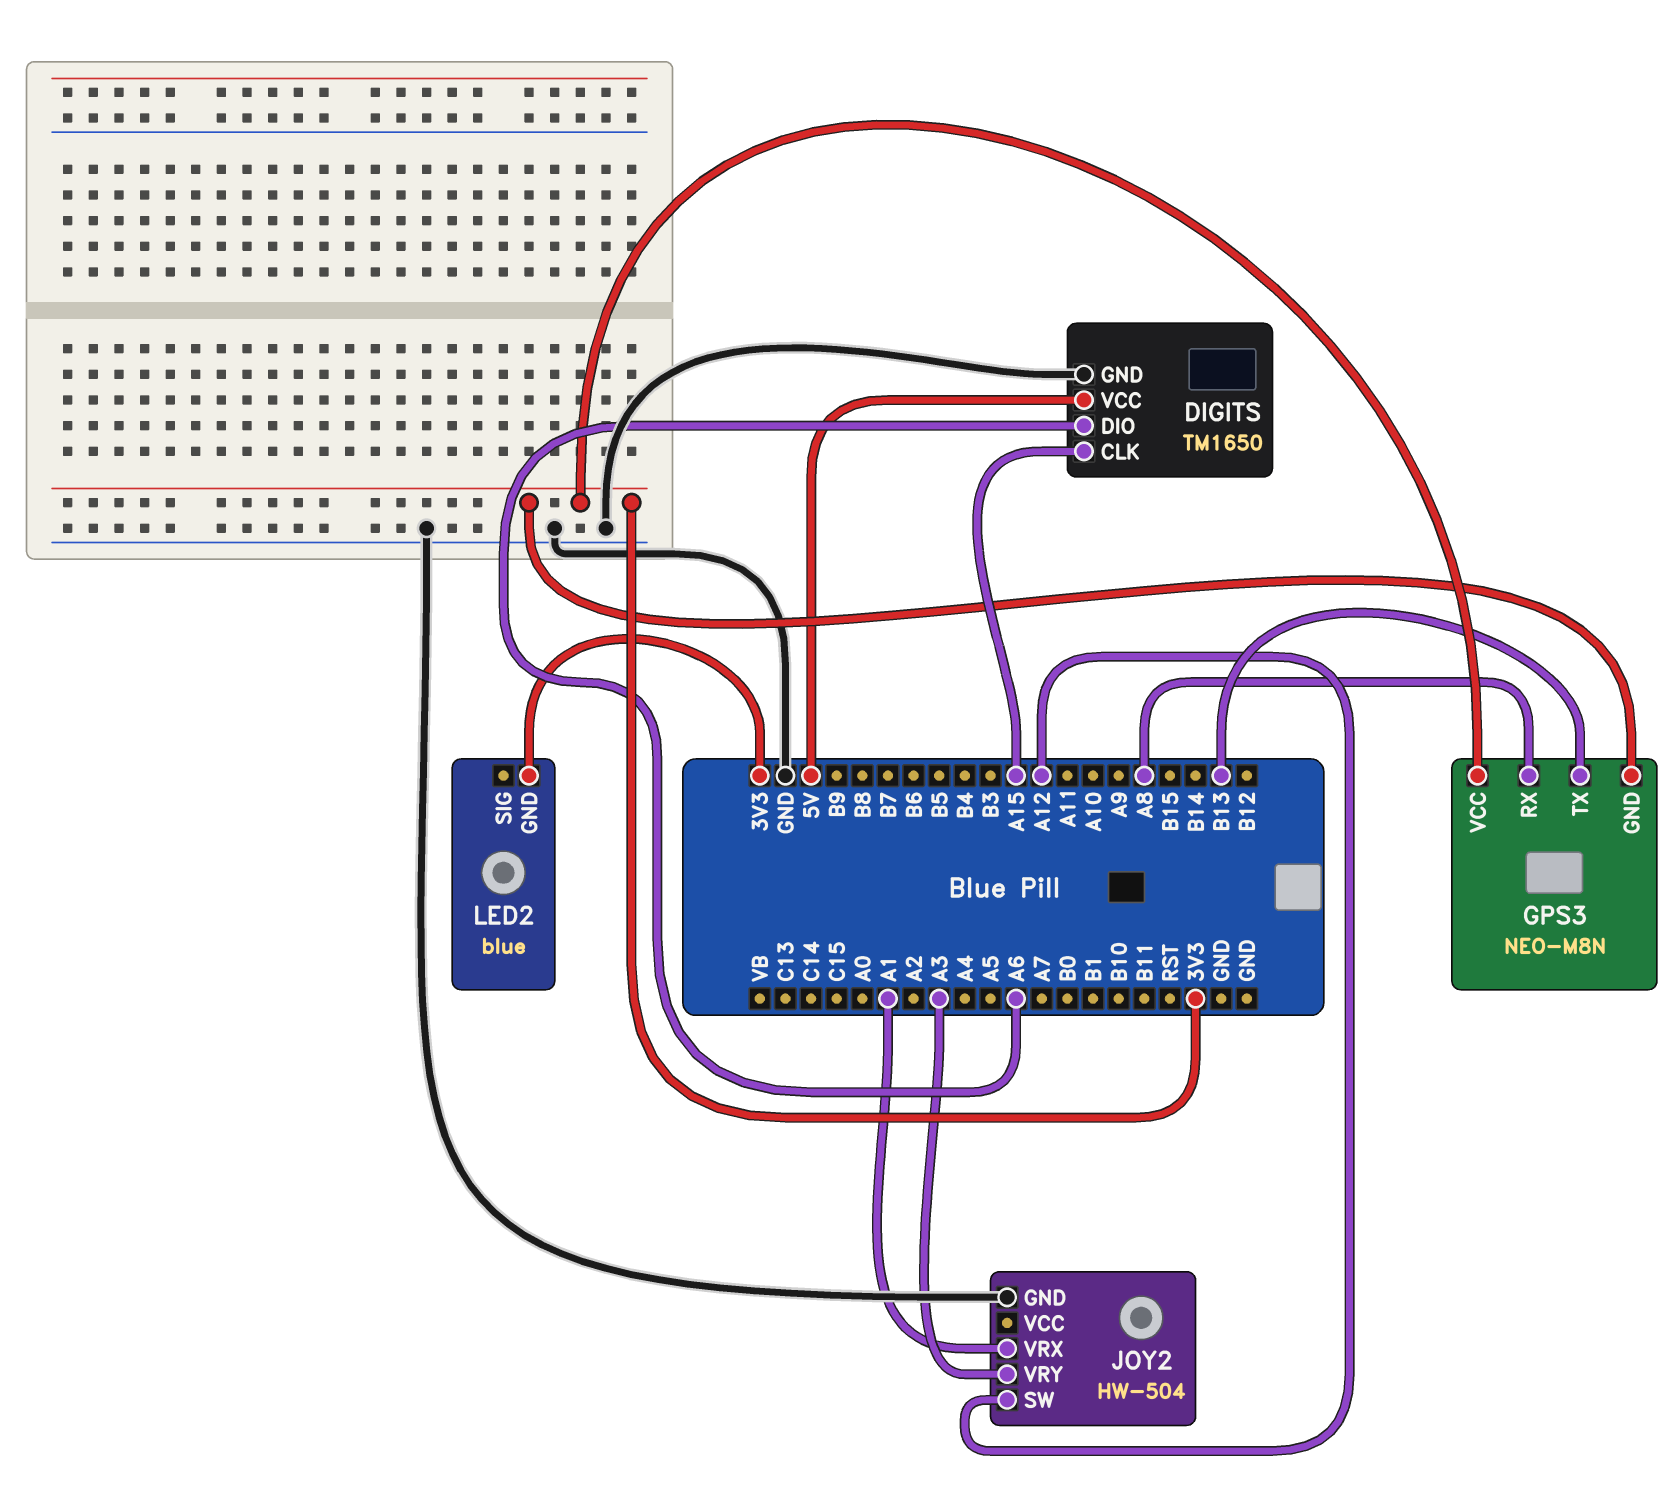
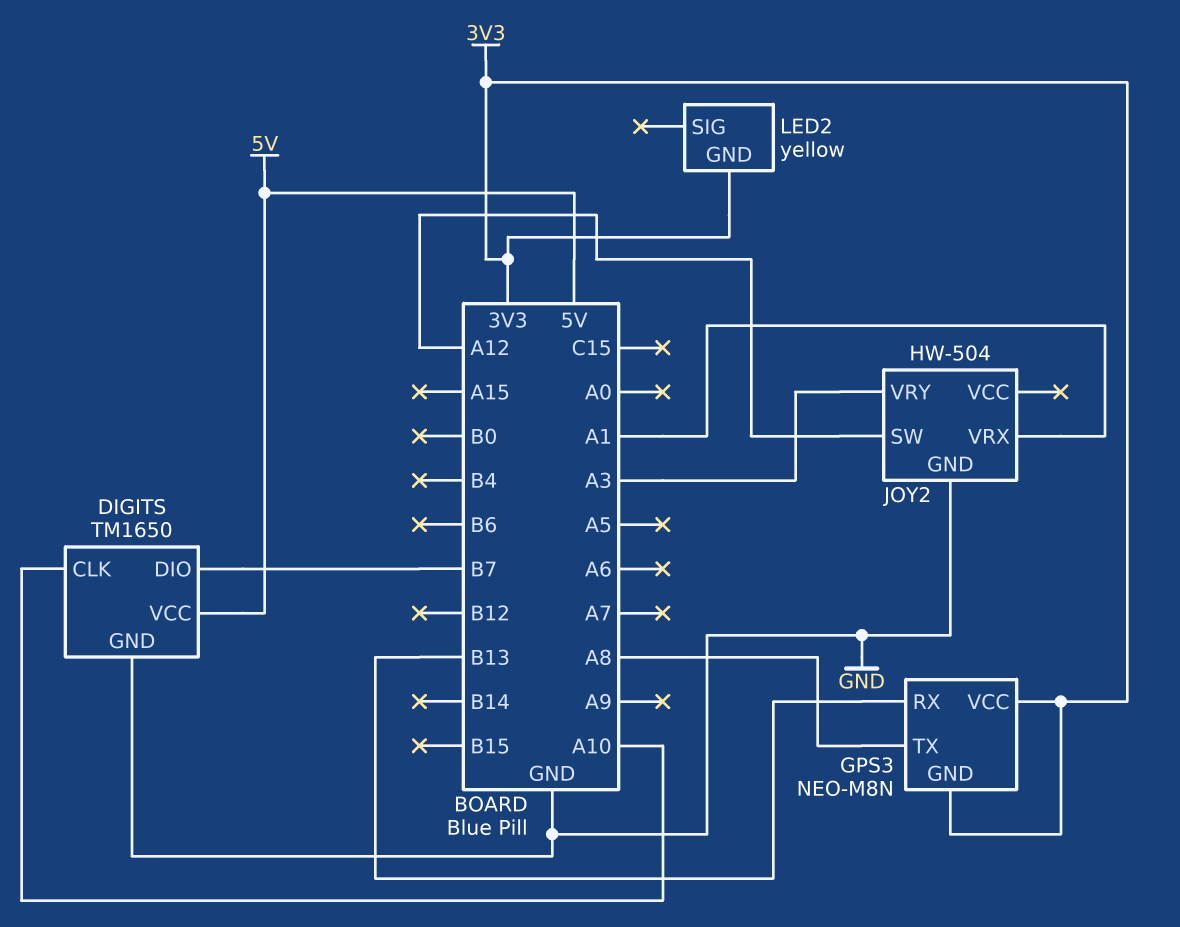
DIGITS pin CLK: A15 -> A10
DIGITS pin DIO: A6 -> B7
GPS3 pin RX: A8 -> B13
GPS3 pin TX: B13 -> A8
LED2: blue -> yellow

